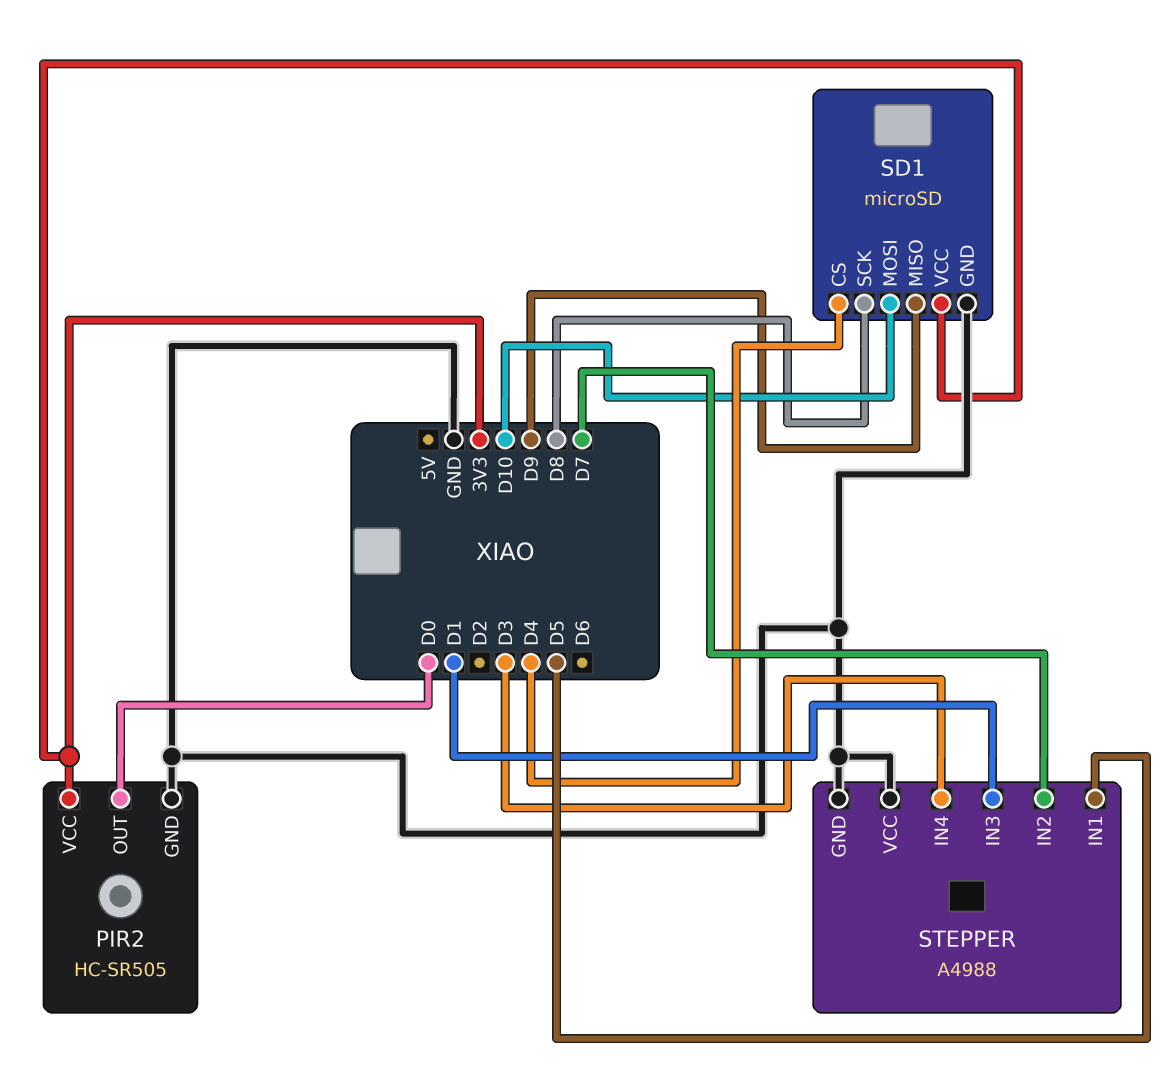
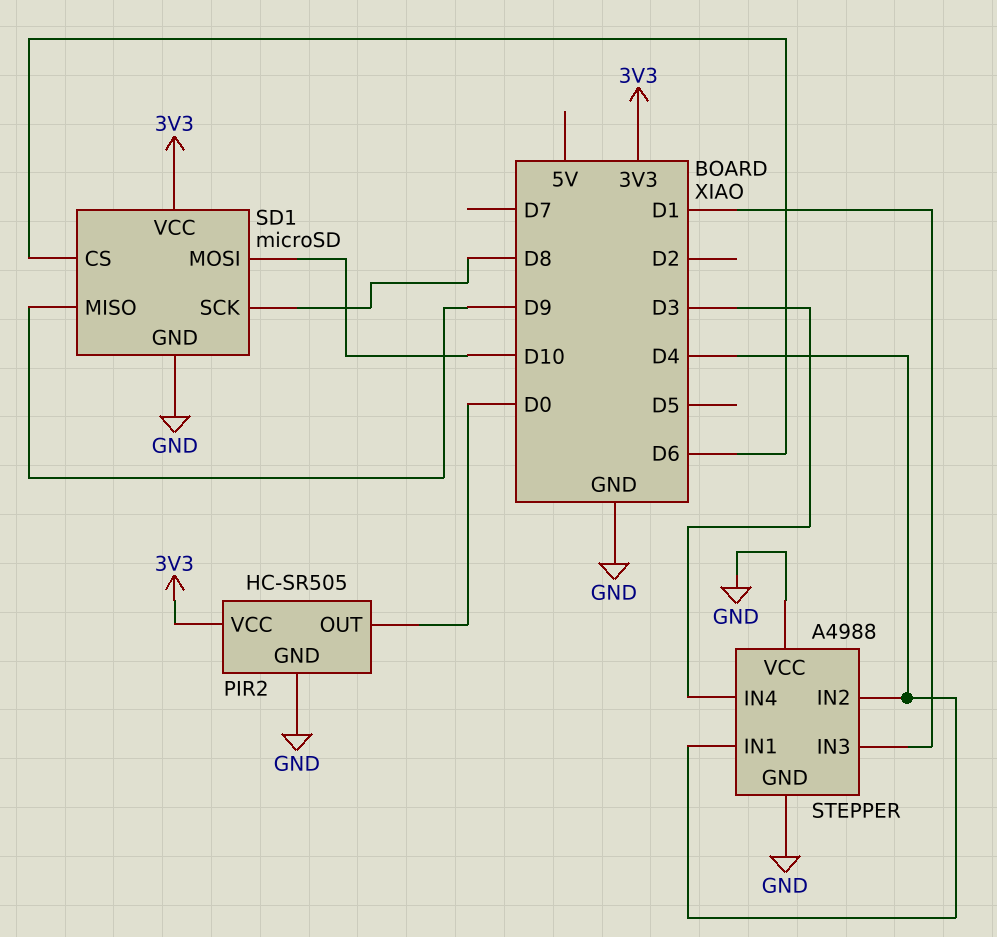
SD1 pin CS: D4 -> D6
STEPPER pin IN1: D5 -> D4
STEPPER pin IN2: D7 -> D4

